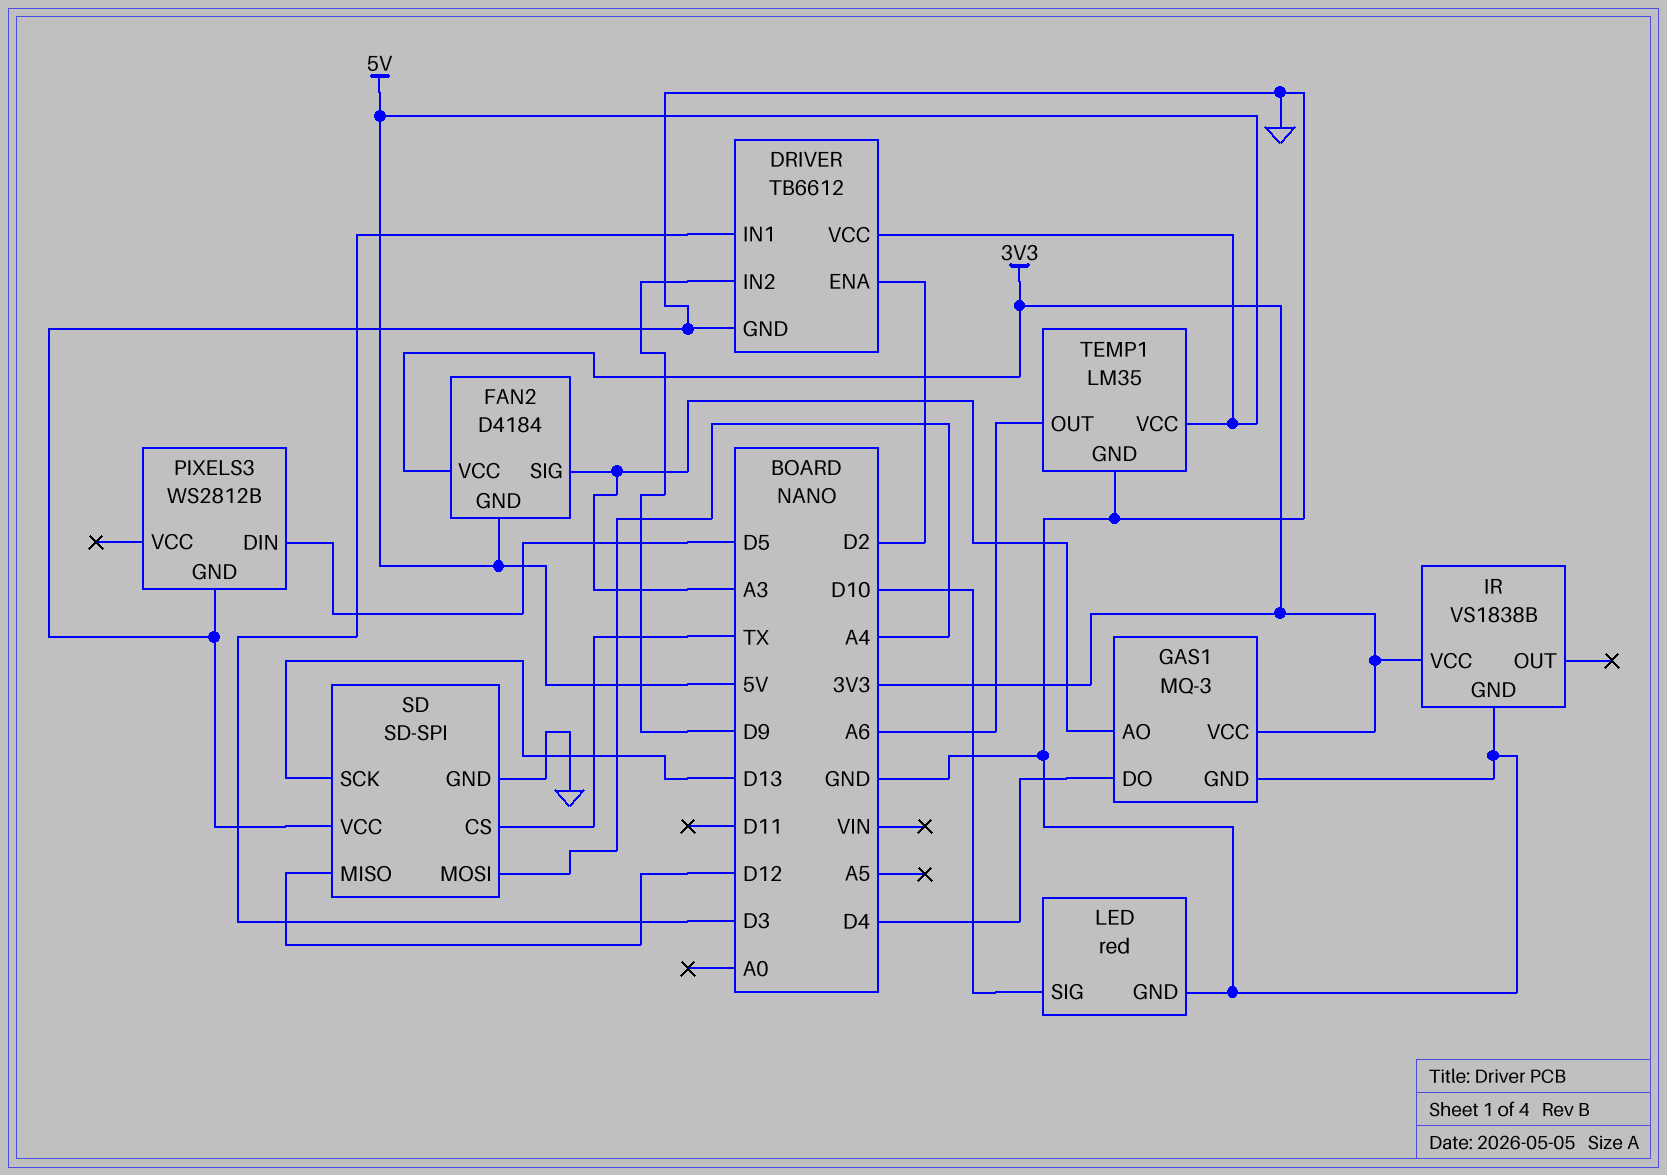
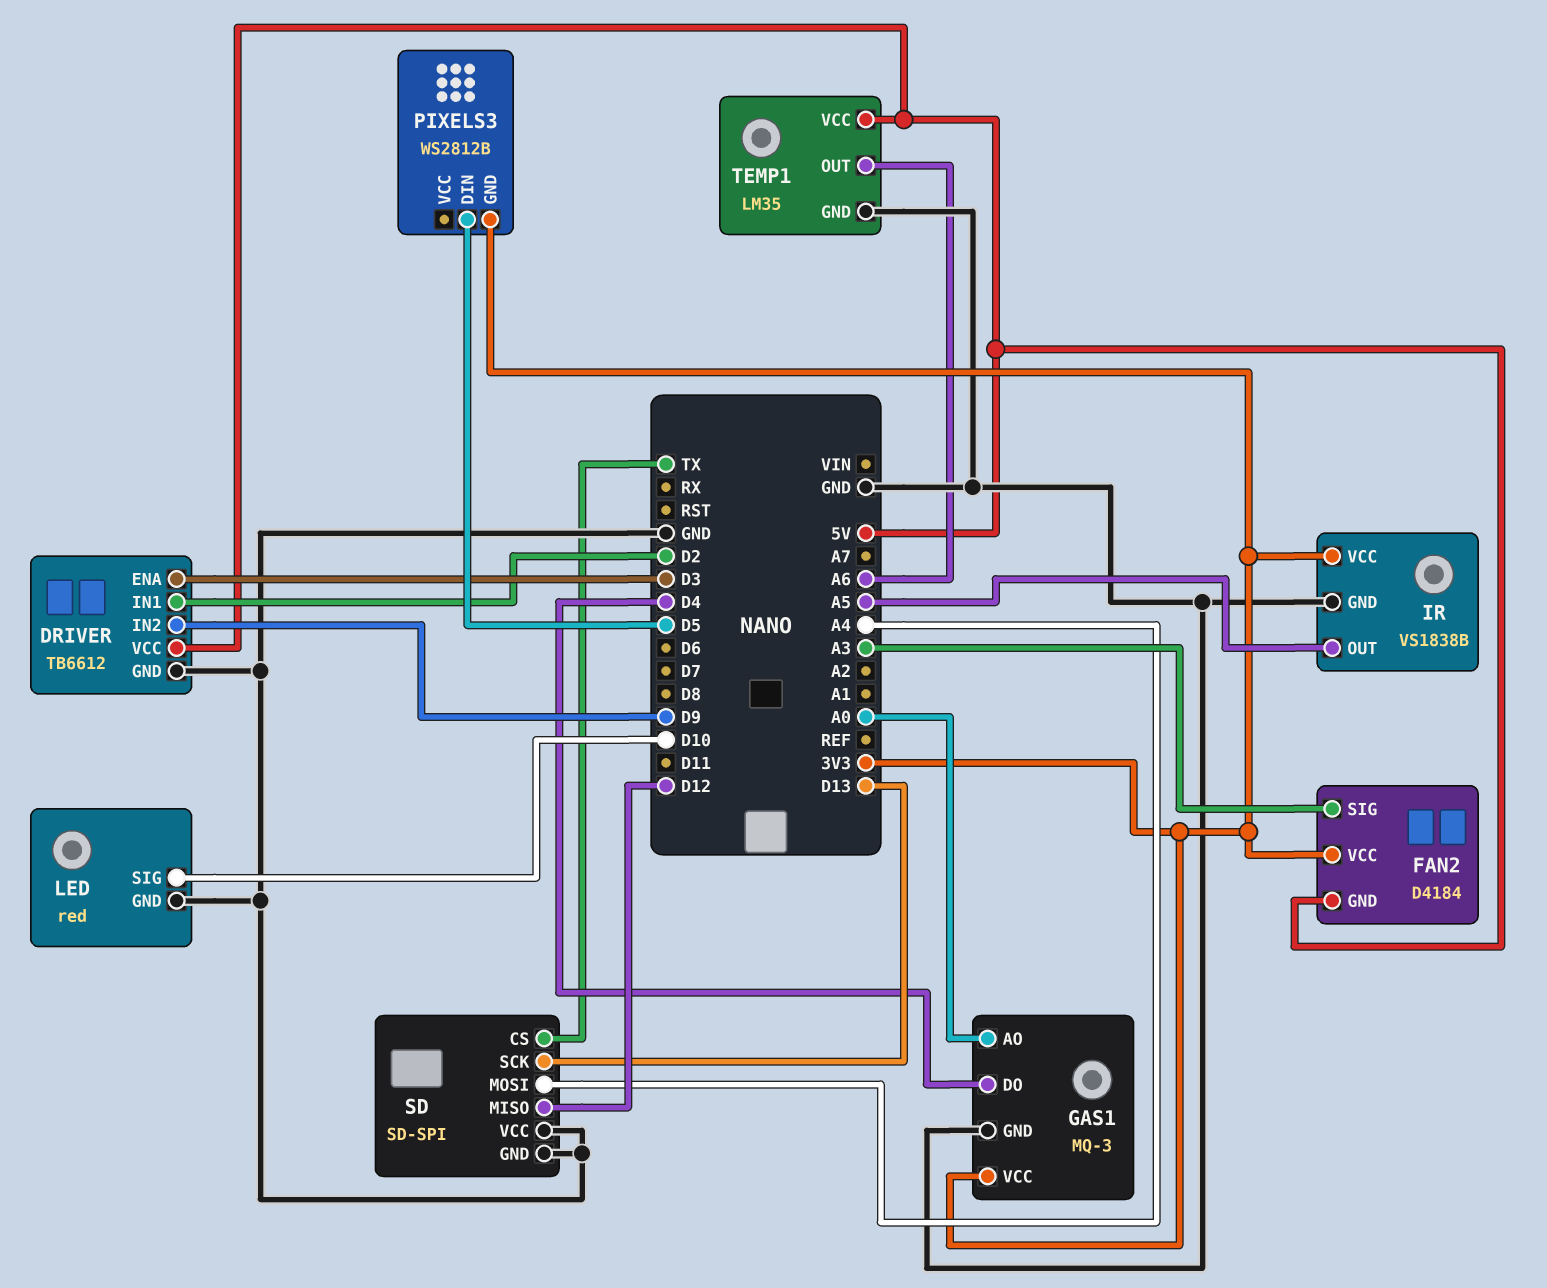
DRIVER pin ENA: D2 -> D3
DRIVER pin IN1: D3 -> D2
GAS1 pin AO: A3 -> A0
IR pin OUT: none -> A5
PIXELS3 pin GND: GND -> 3V3

